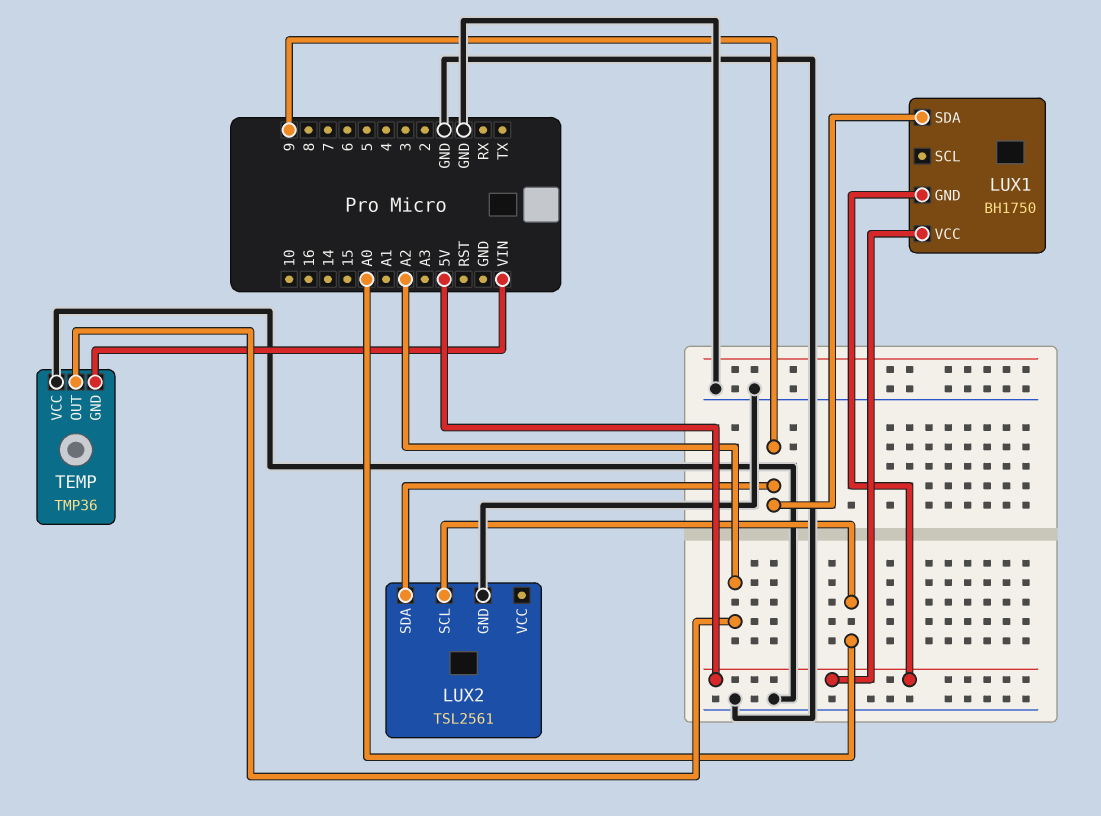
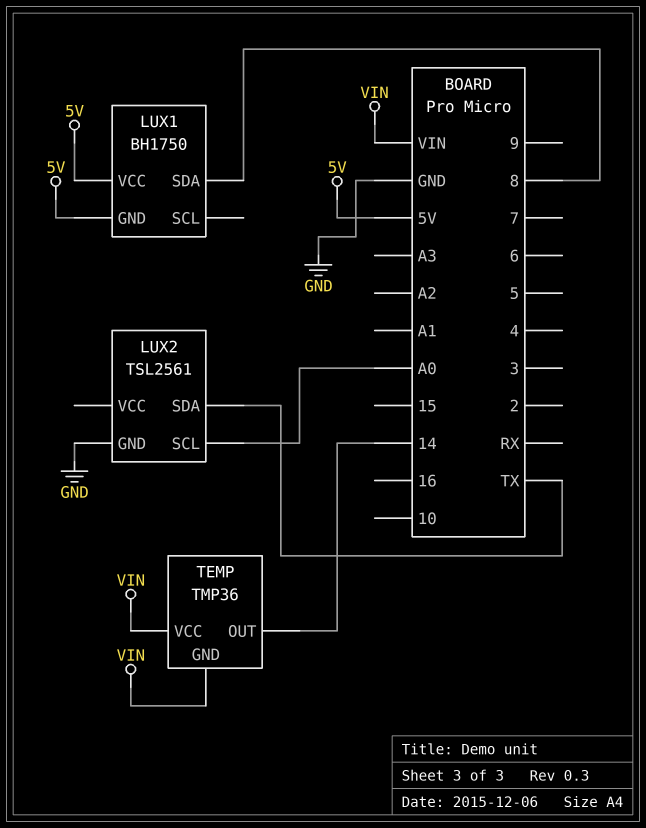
LUX1 pin SDA: 9 -> 8
LUX2 pin SDA: 9 -> TX
TEMP pin OUT: A2 -> 14
TEMP pin VCC: GND -> VIN

